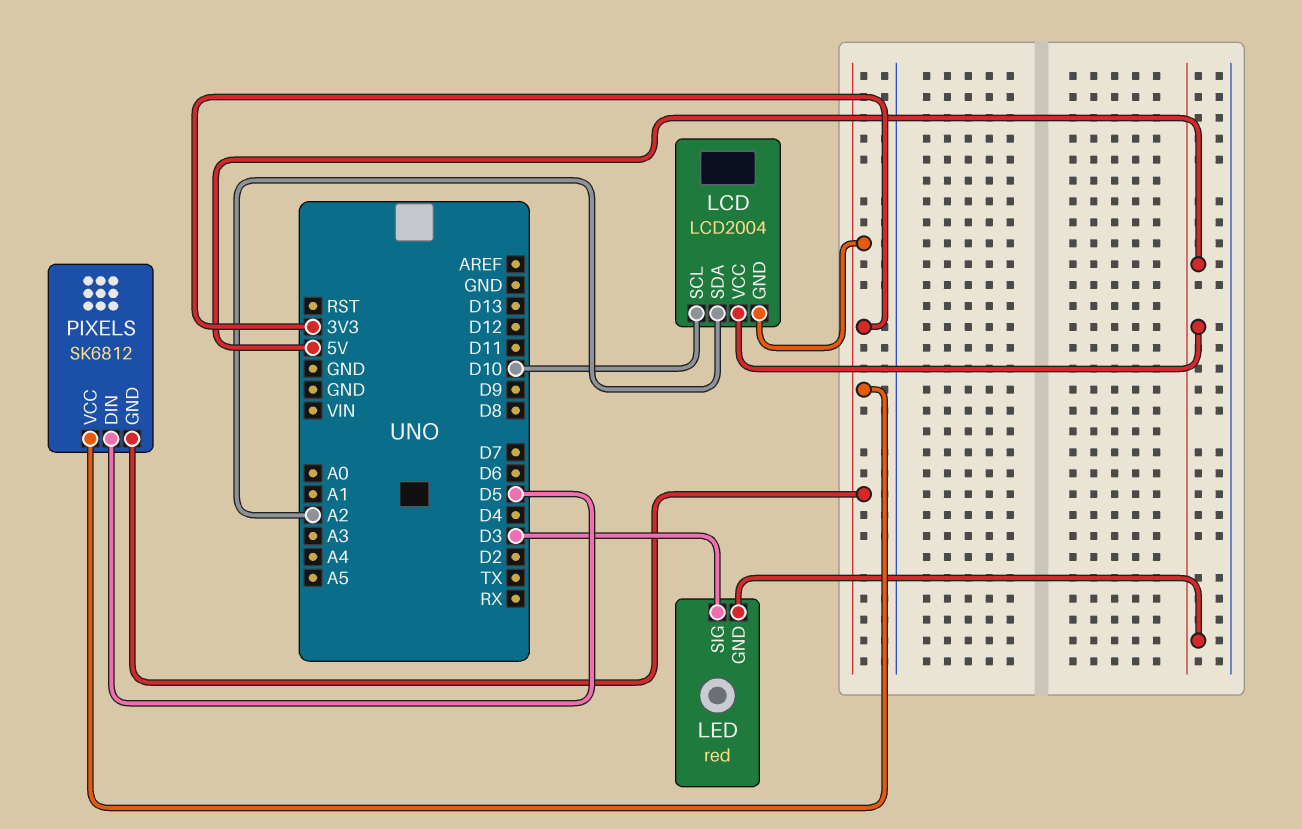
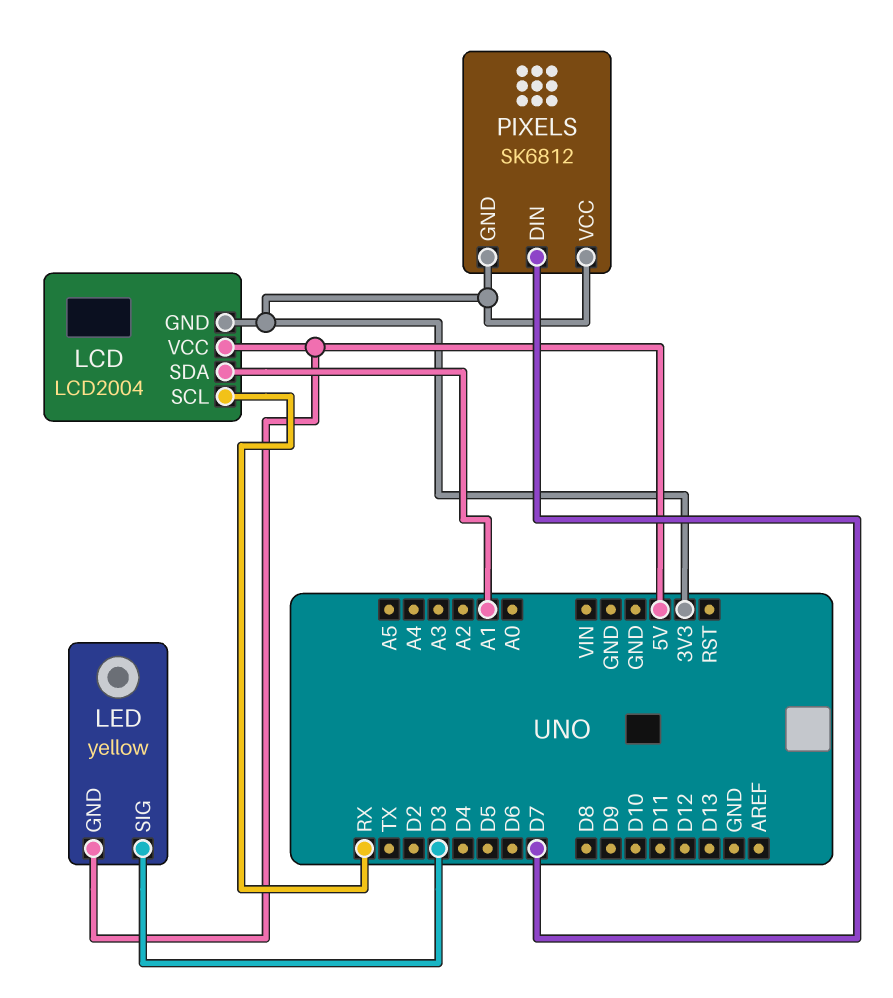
LCD pin SCL: D10 -> RX
LCD pin SDA: A2 -> A1
LED: red -> yellow
PIXELS pin DIN: D5 -> D7

